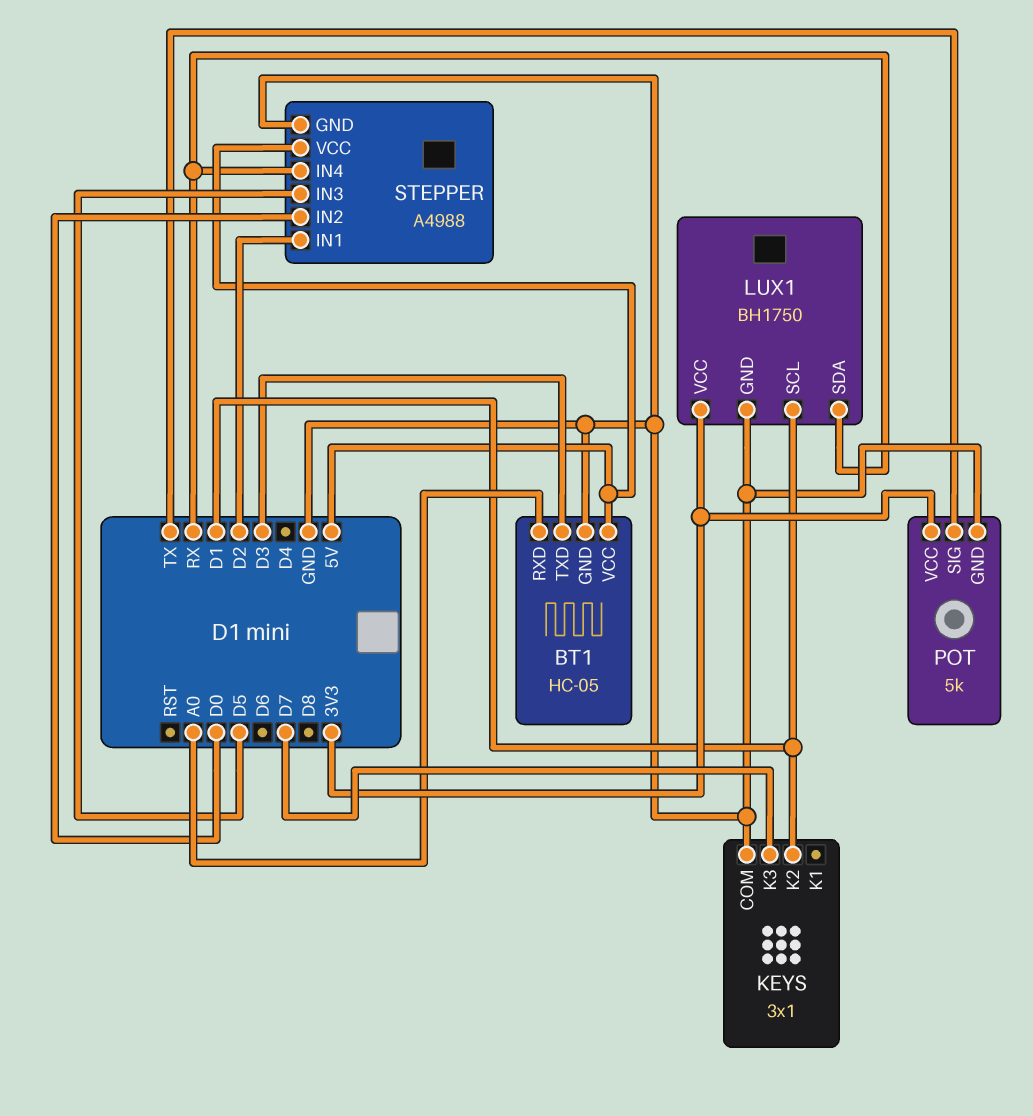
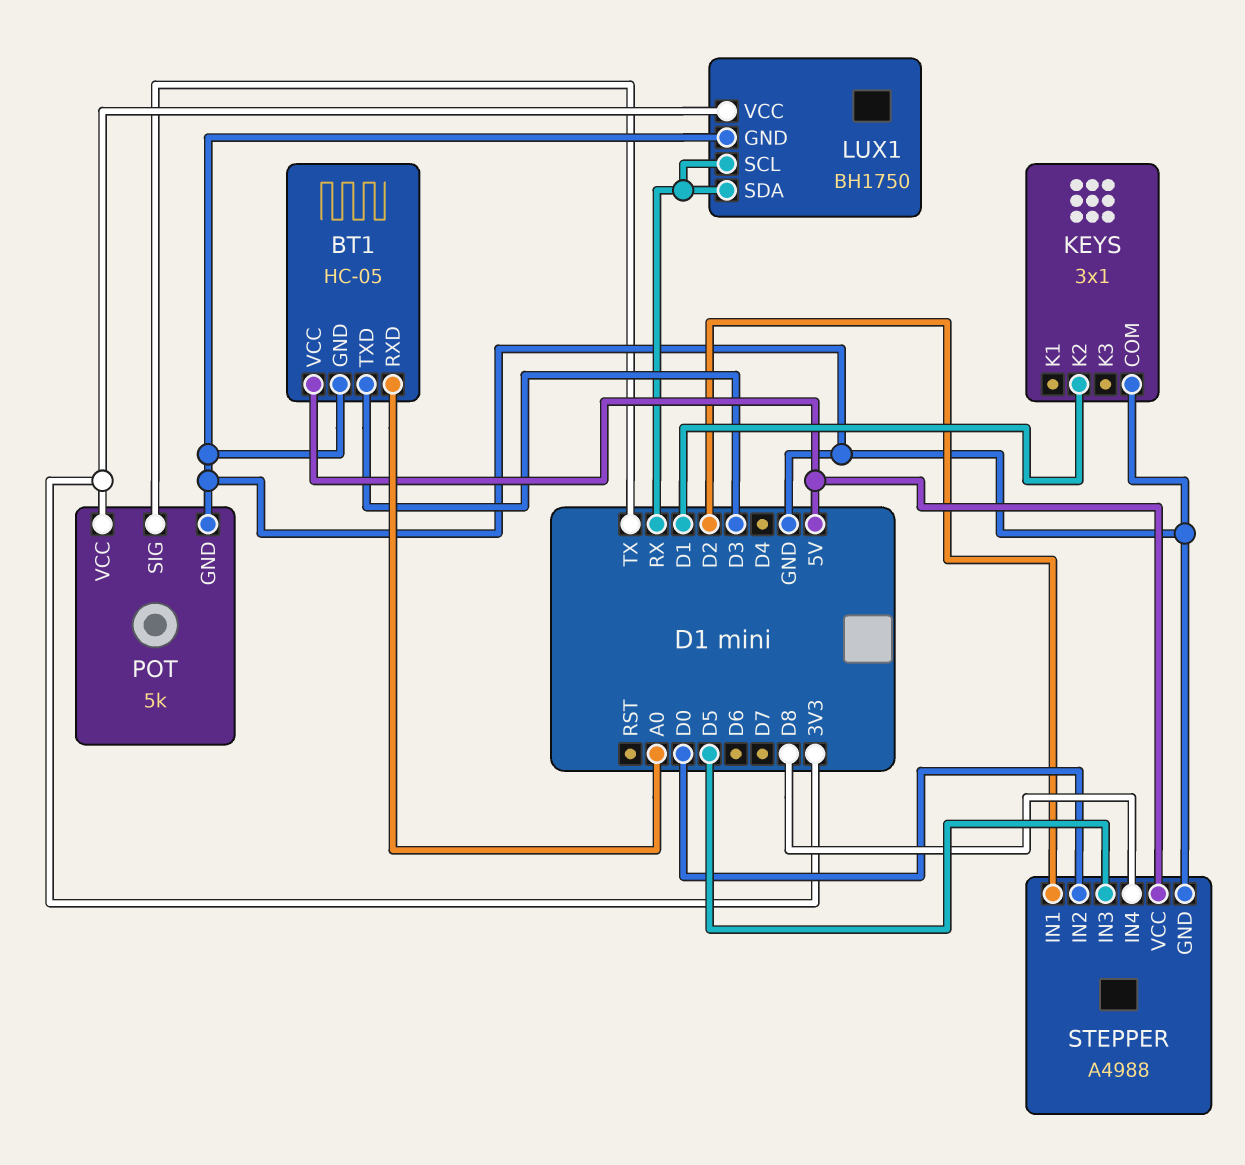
KEYS pin K3: D7 -> none
LUX1 pin SCL: D1 -> RX
STEPPER pin IN4: RX -> D8

